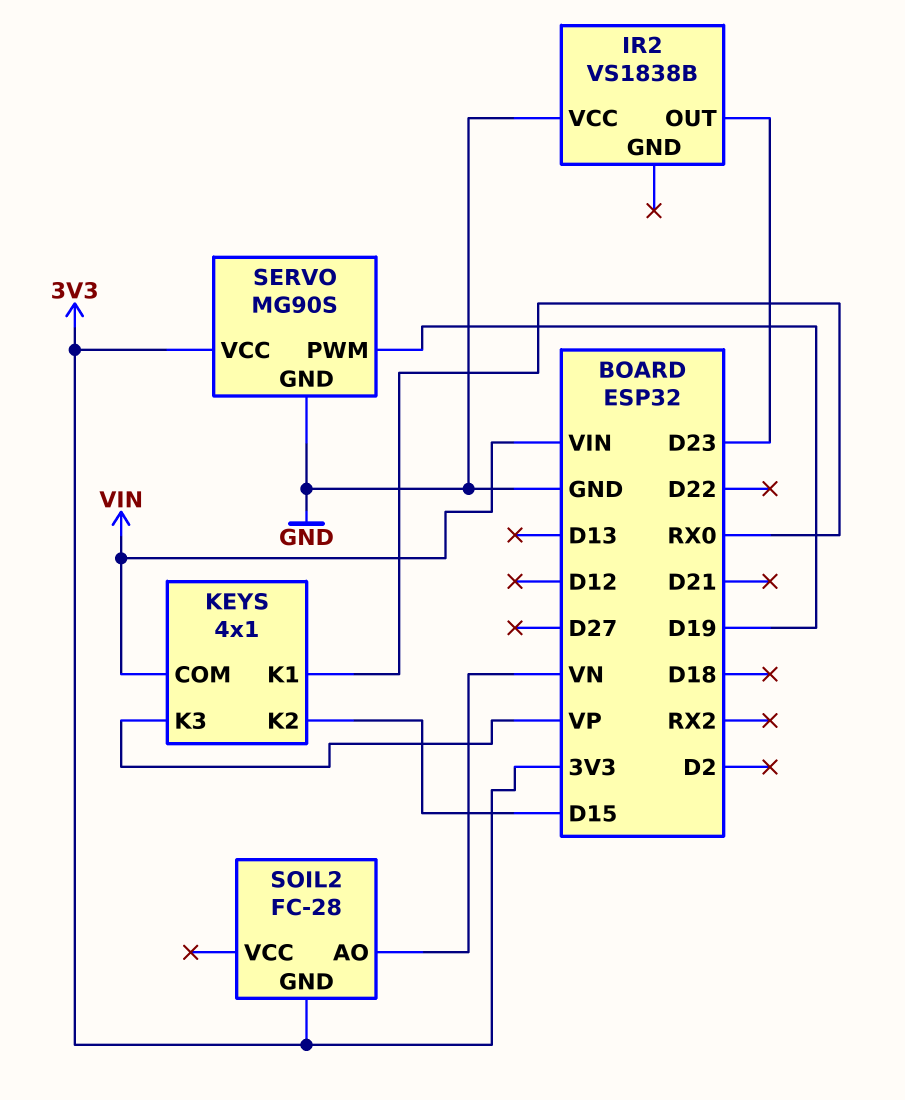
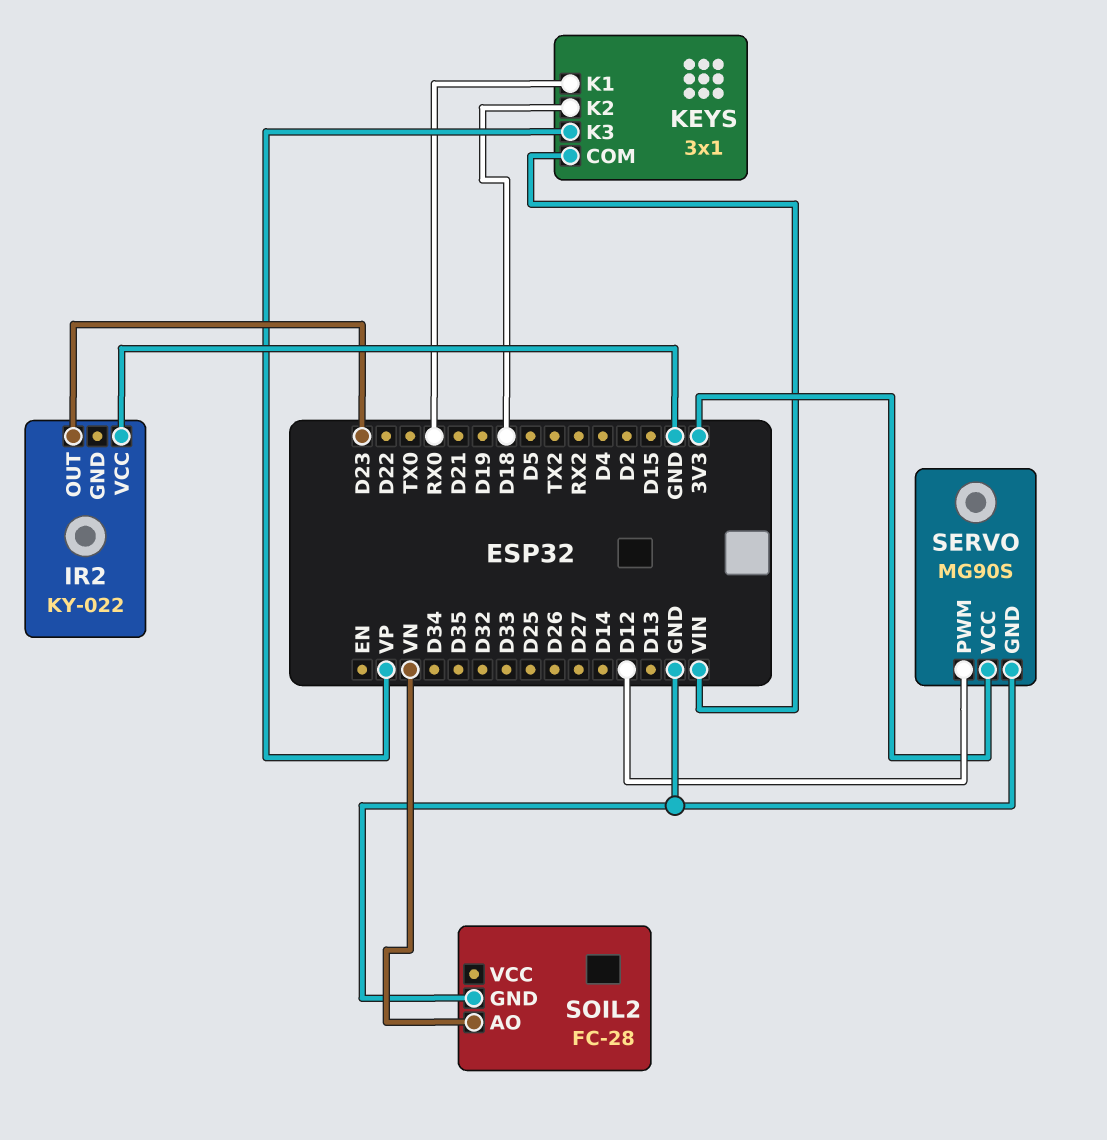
IR2: VS1838B -> KY-022
KEYS: 4x1 -> 3x1
KEYS pin K2: D15 -> D18
SERVO pin PWM: D19 -> D12
SOIL2 pin GND: 3V3 -> GND

